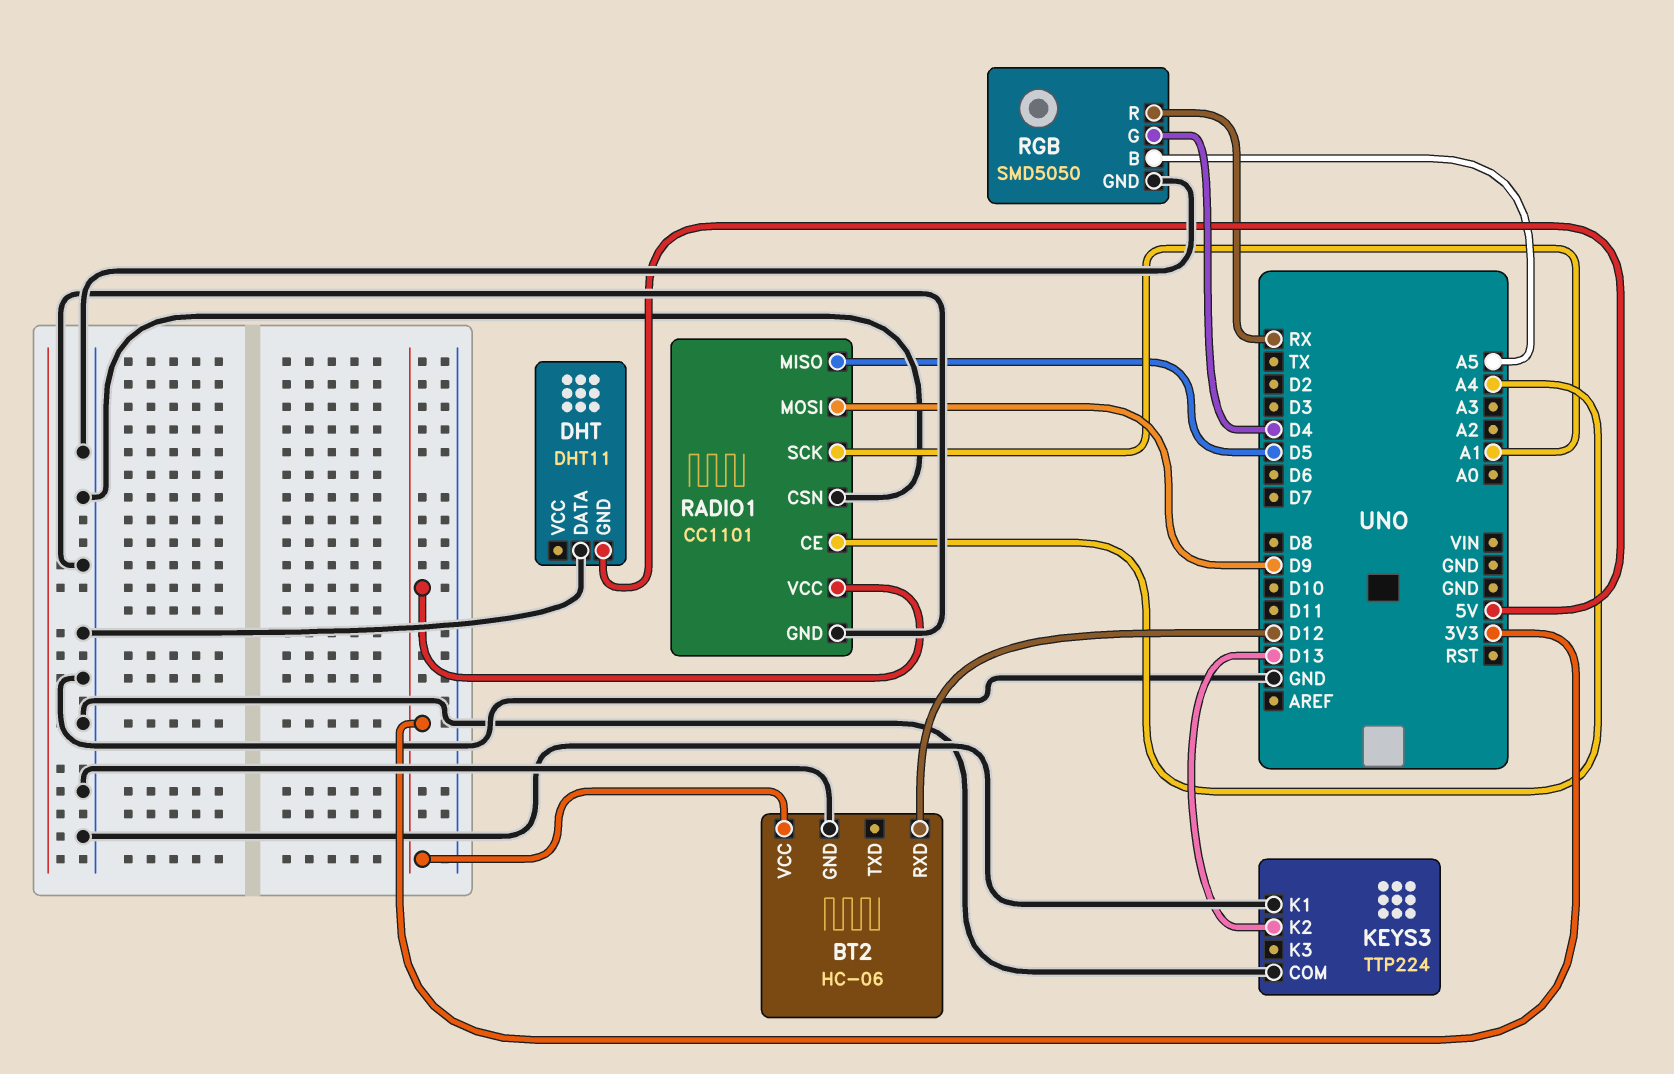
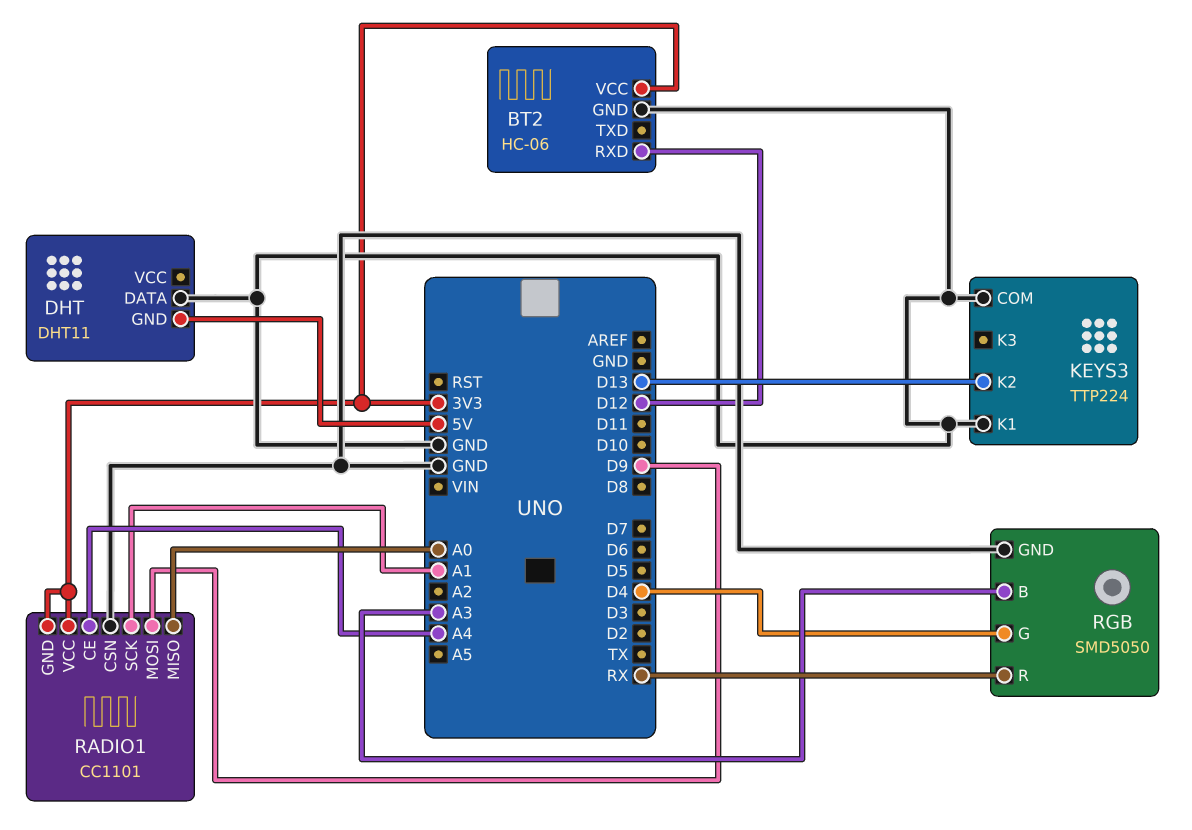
RADIO1 pin GND: GND -> 3V3
RADIO1 pin MISO: D5 -> A0
RGB pin B: A5 -> A3

